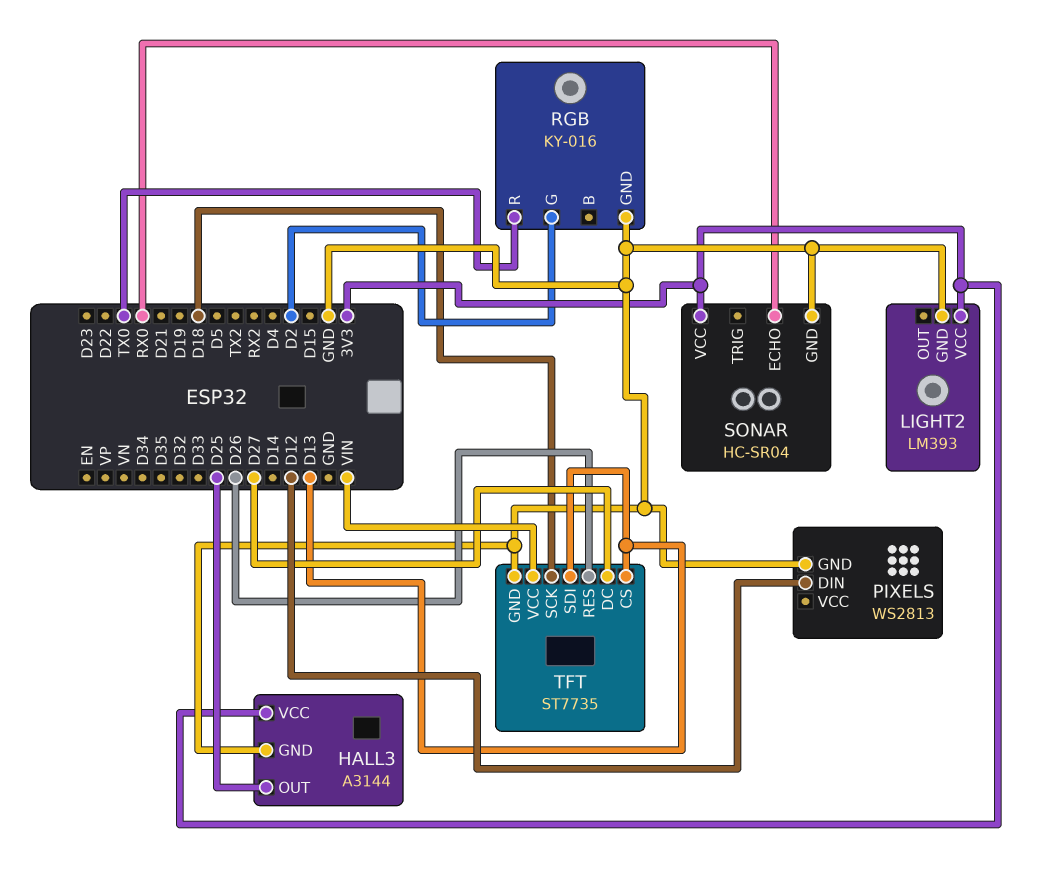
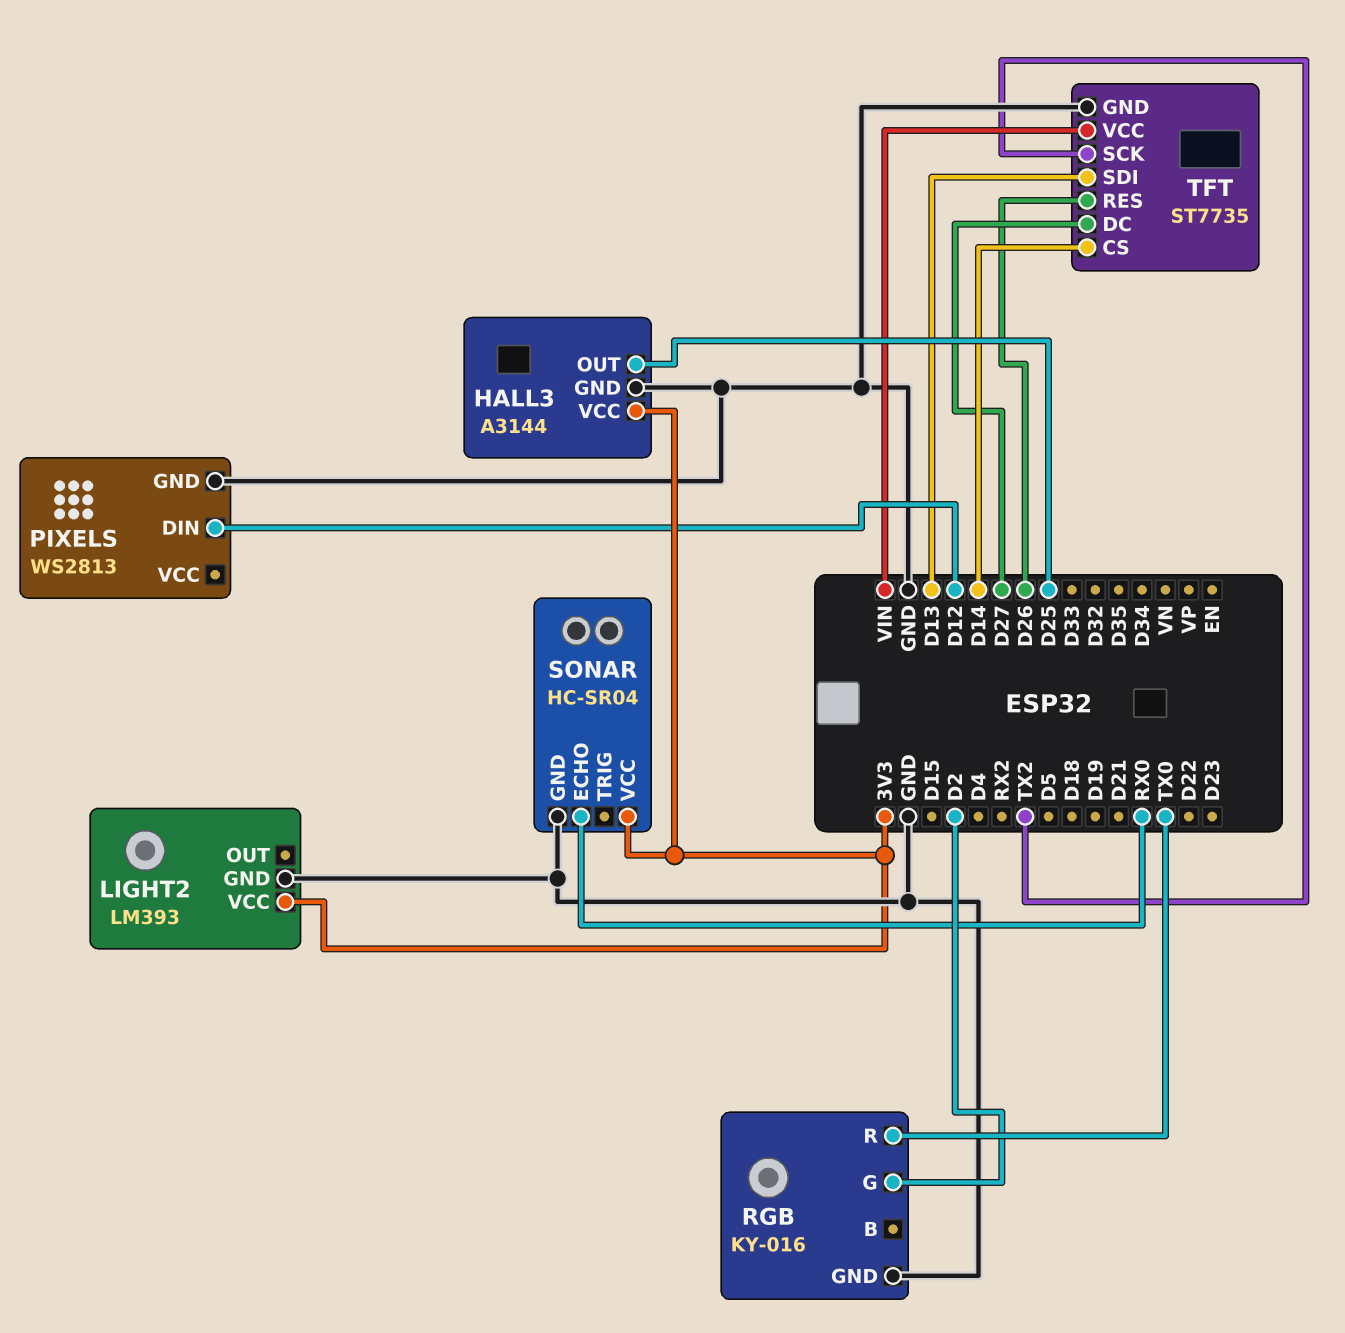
TFT pin CS: D13 -> D14
TFT pin SCK: D18 -> TX2

